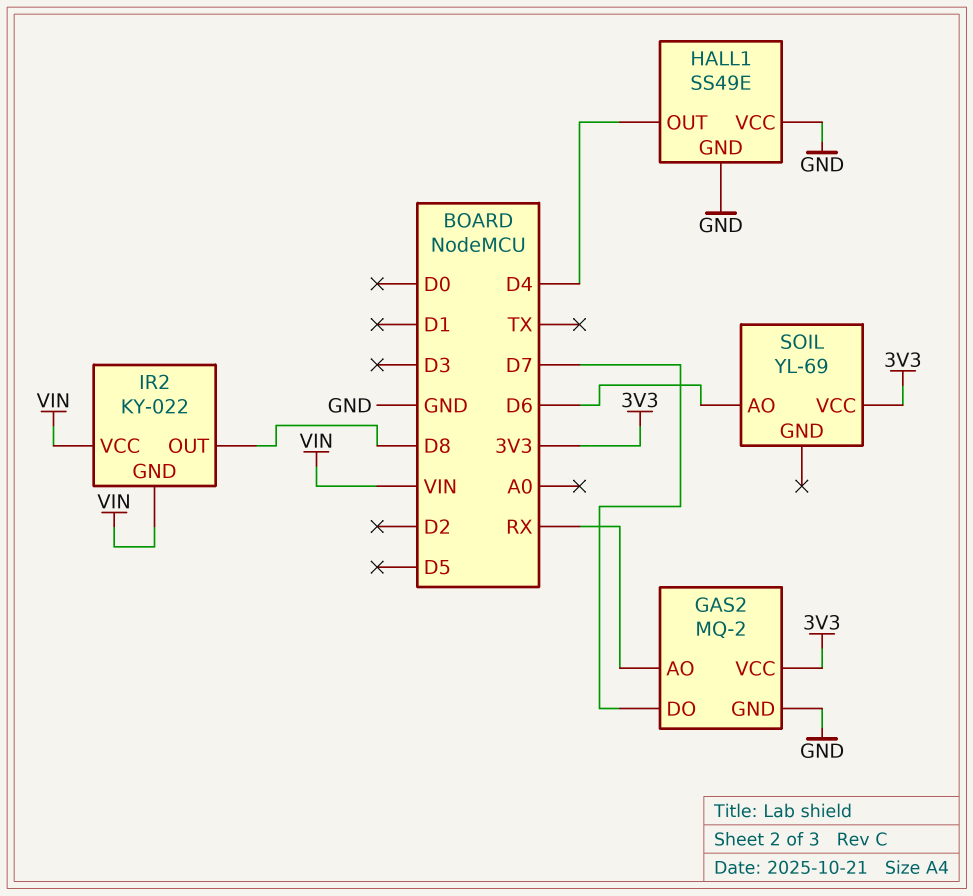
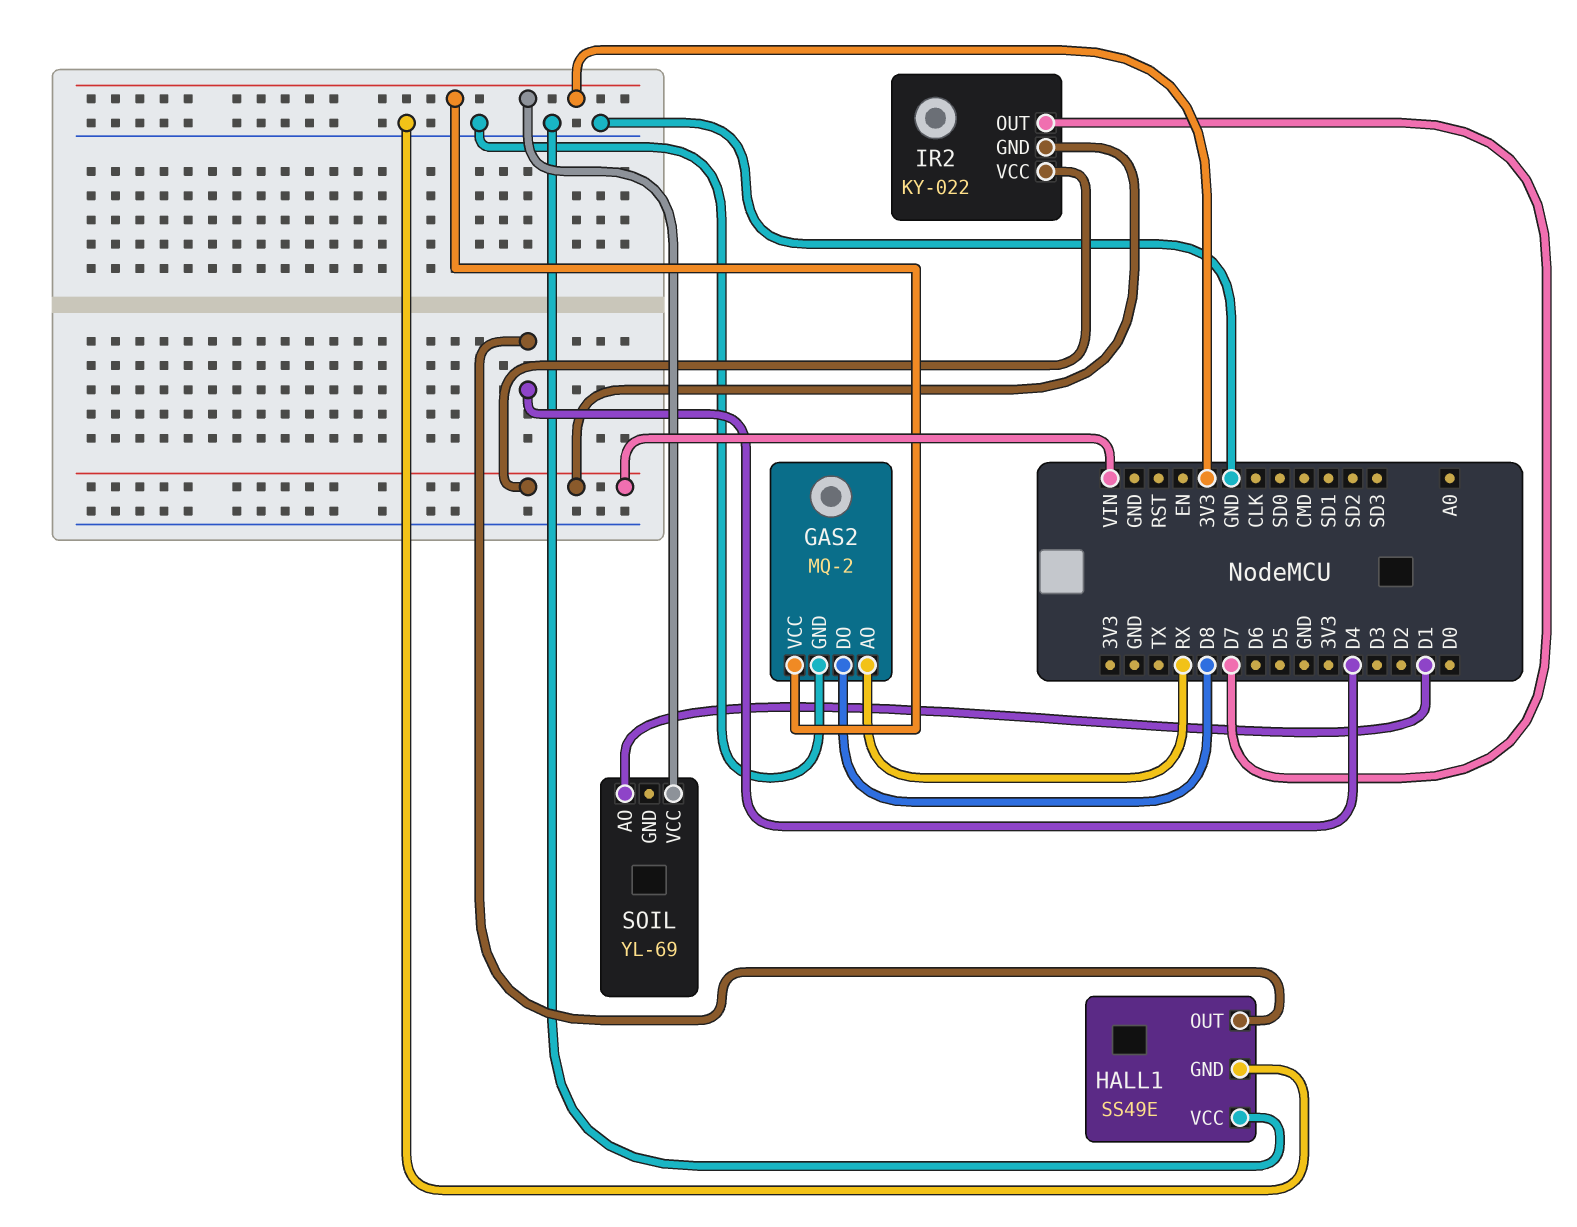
GAS2 pin DO: D7 -> D8
IR2 pin OUT: D8 -> D7
SOIL pin AO: D6 -> D1

